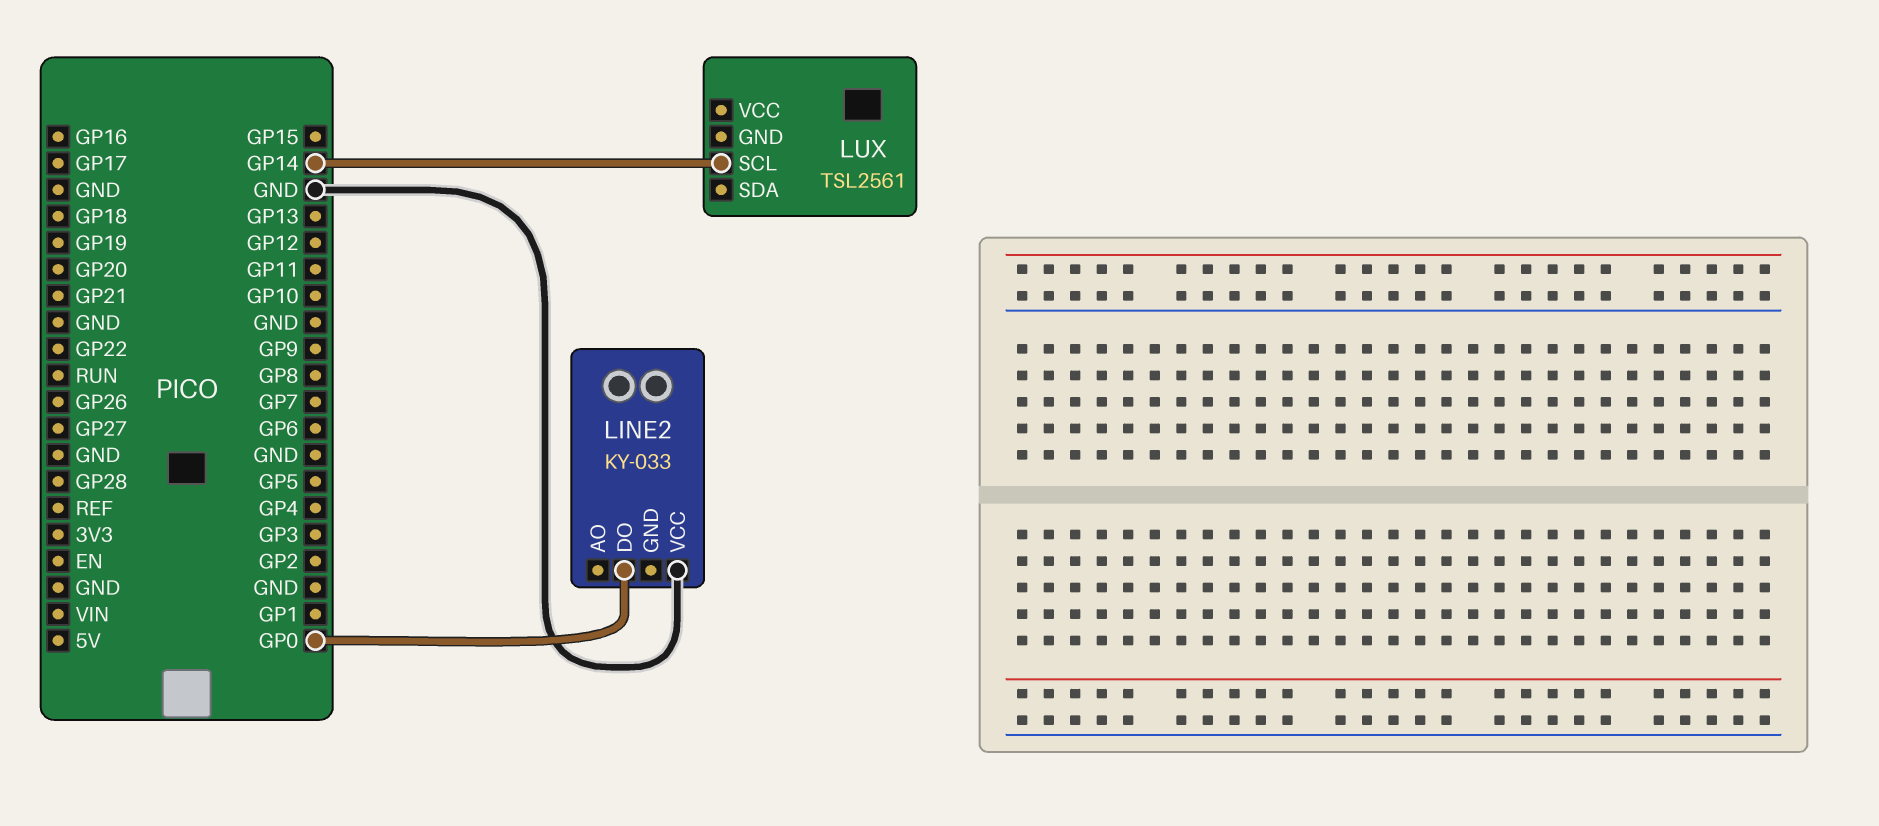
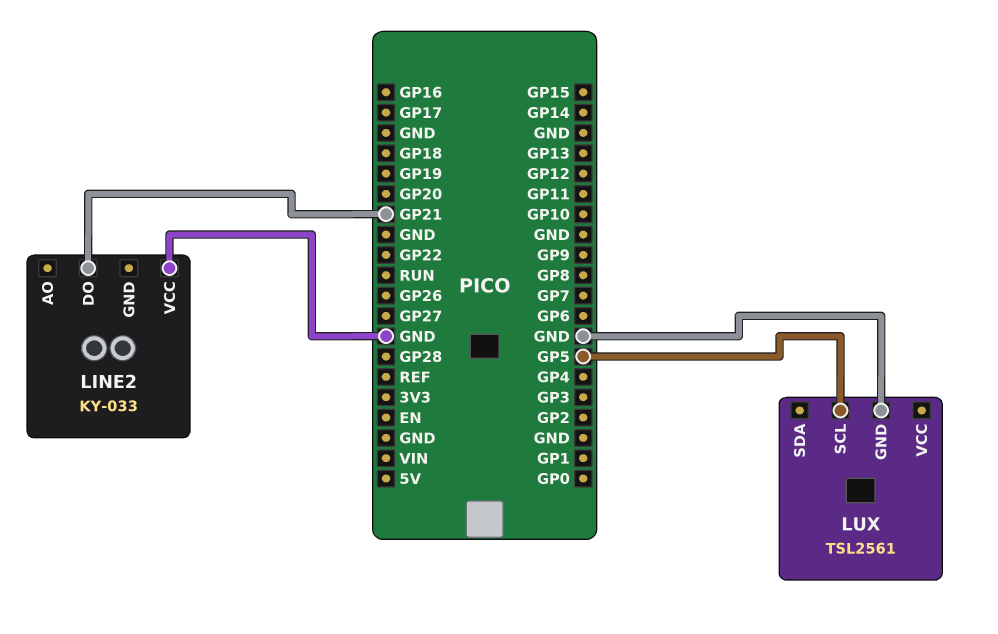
LINE2 pin DO: GP0 -> GP21
LUX pin GND: none -> GND
LUX pin SCL: GP14 -> GP5

